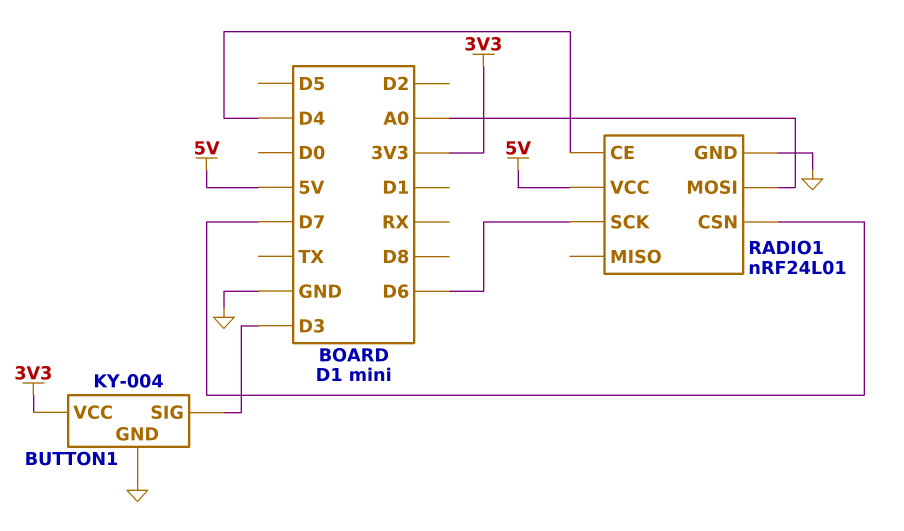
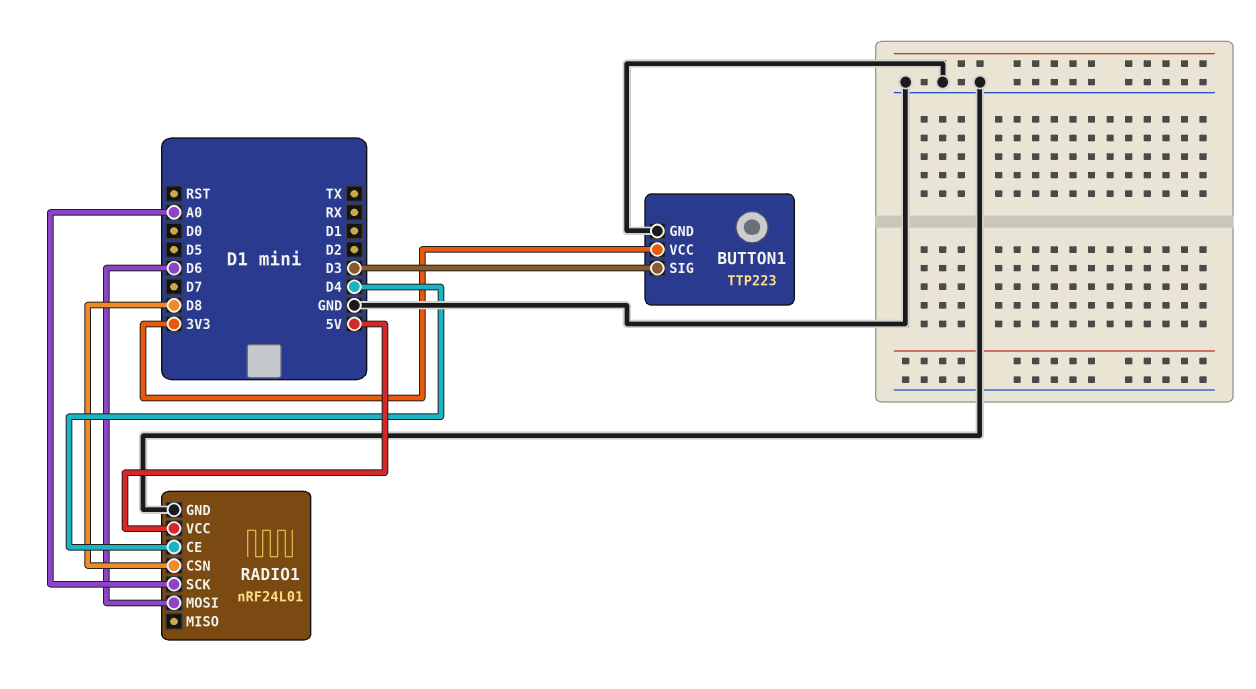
BUTTON1: KY-004 -> TTP223
RADIO1 pin CSN: D7 -> D8
RADIO1 pin MOSI: A0 -> D6
RADIO1 pin SCK: D6 -> A0

